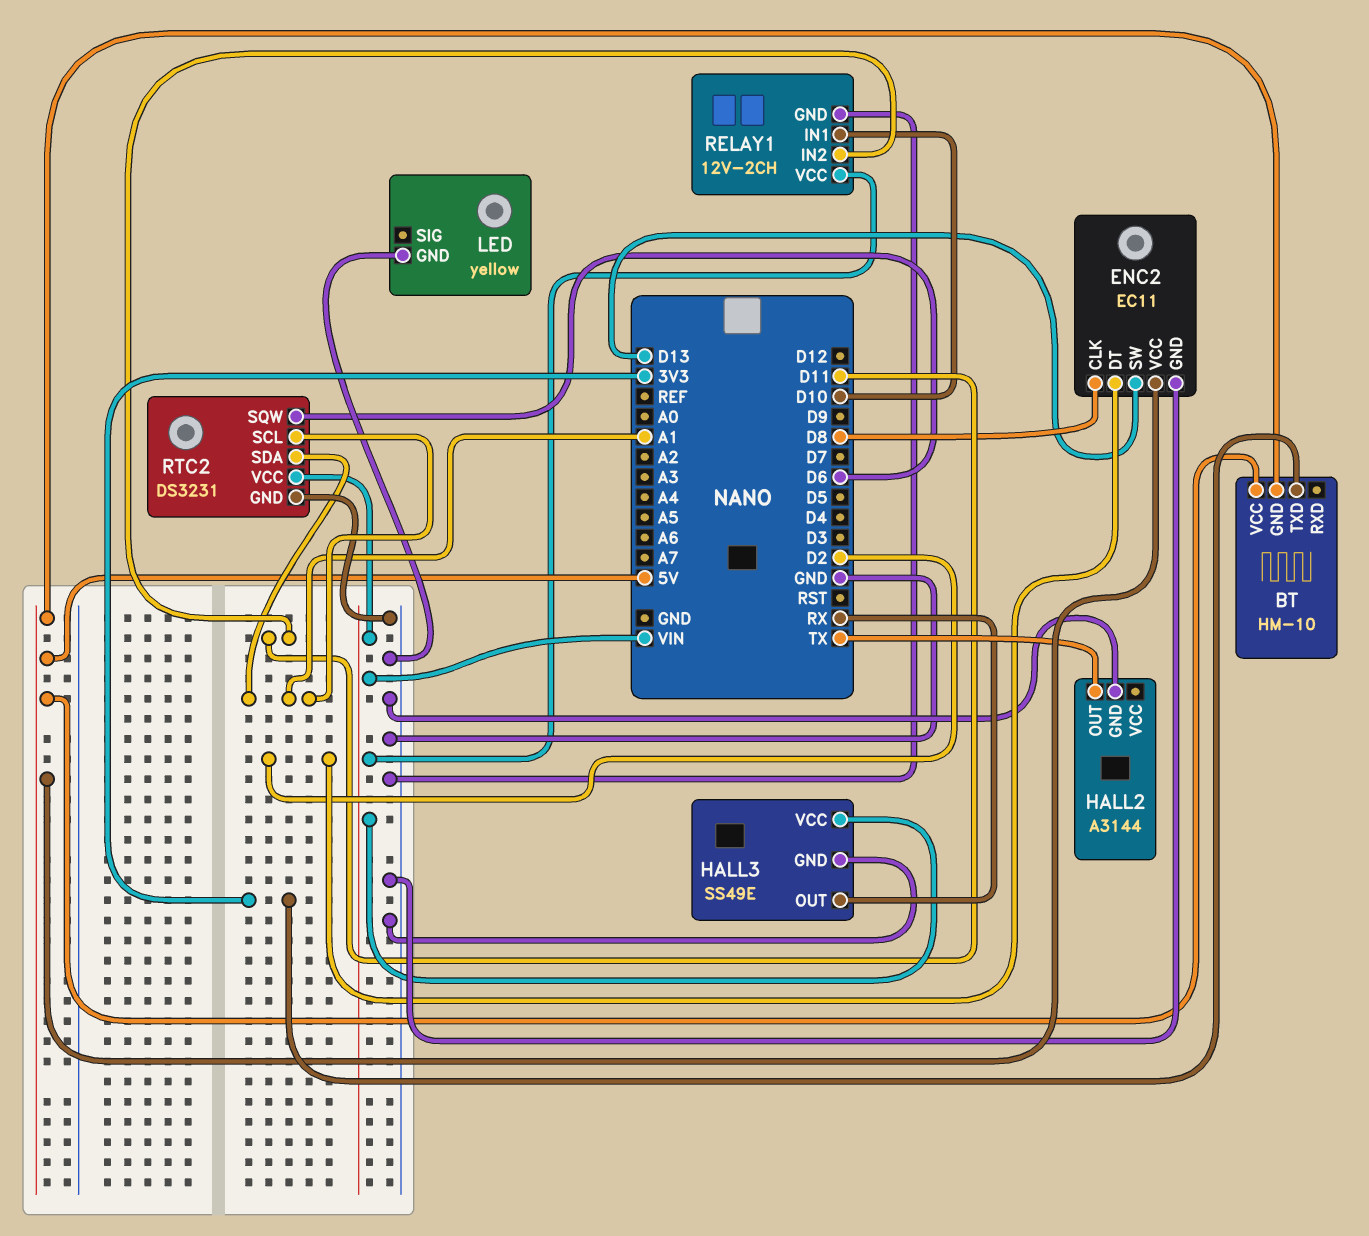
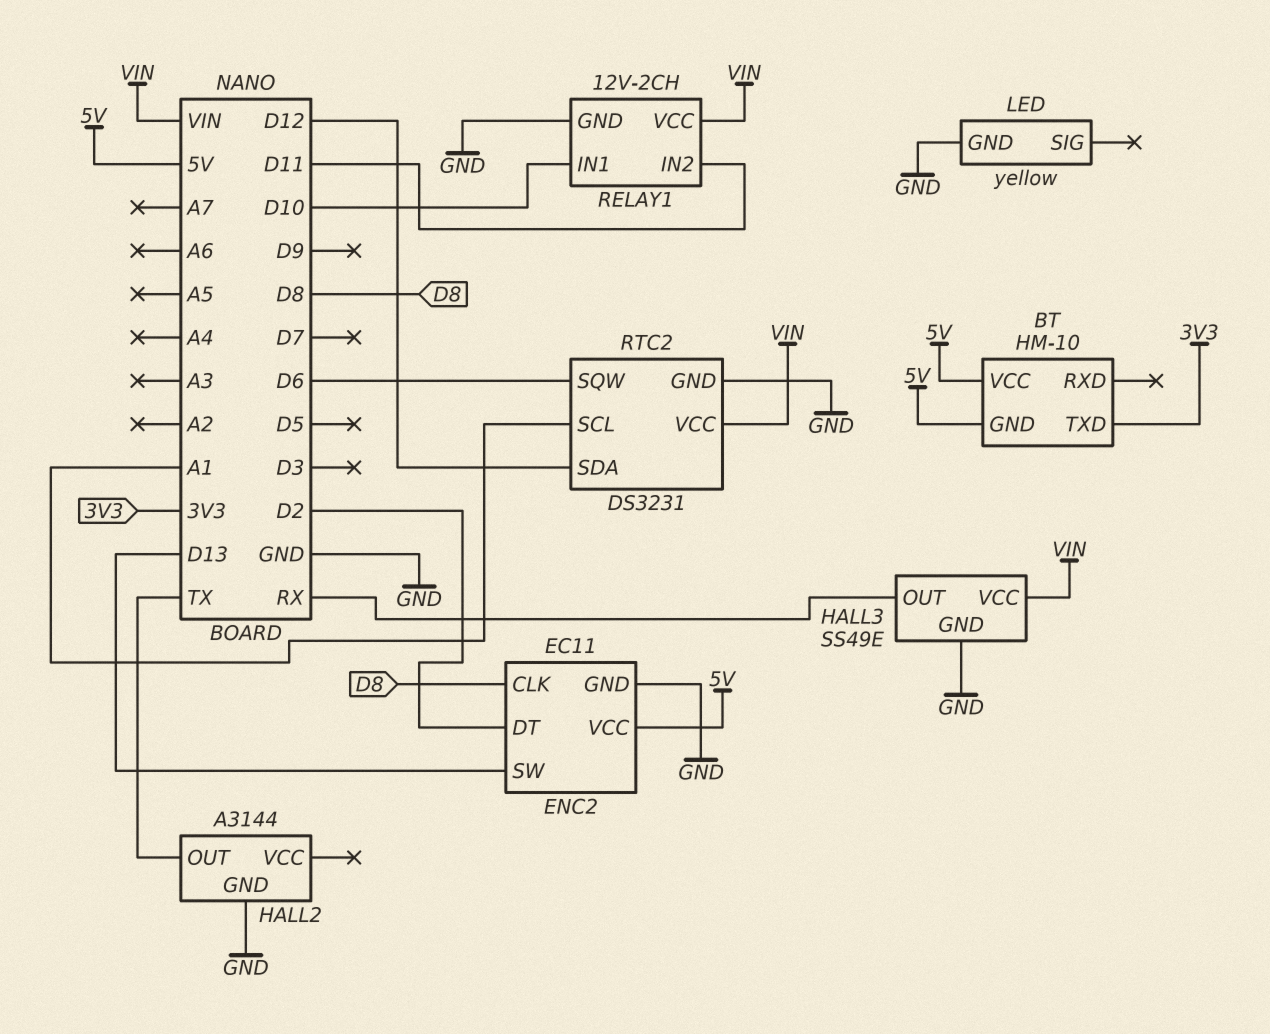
RTC2 pin SDA: A1 -> D12

